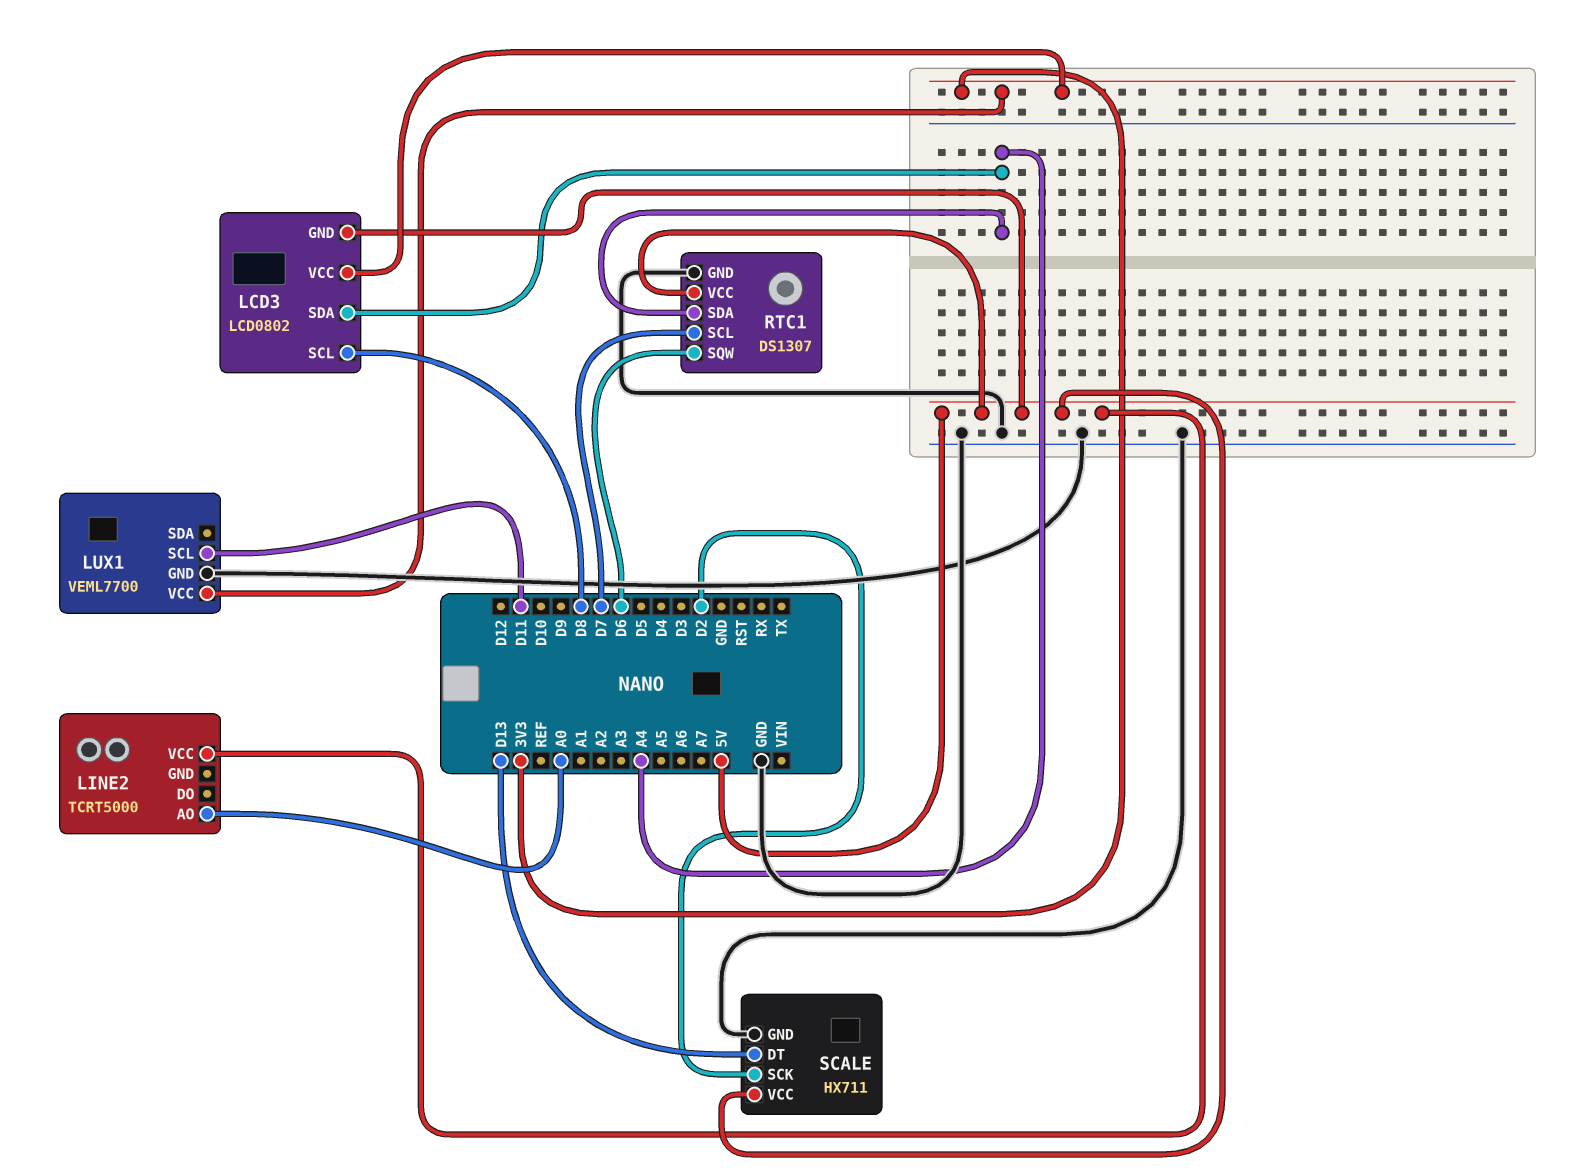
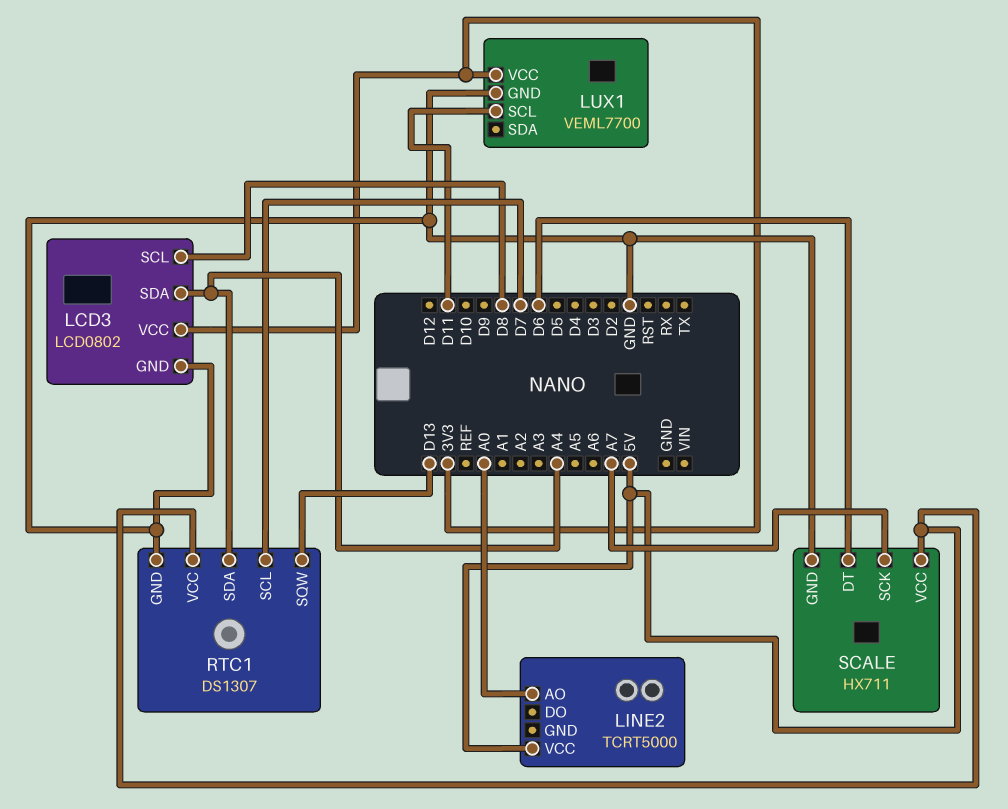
LCD3 pin GND: 5V -> GND
RTC1 pin SQW: D6 -> D13
SCALE pin DT: D13 -> D6
SCALE pin SCK: D2 -> A7

